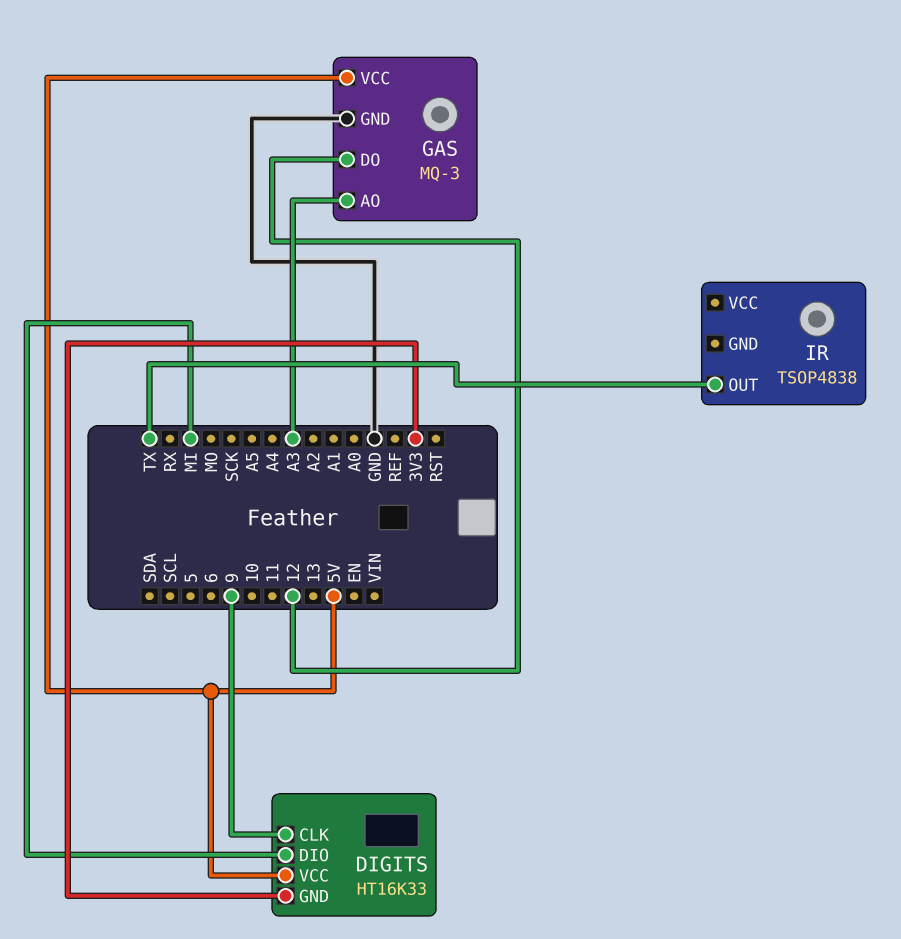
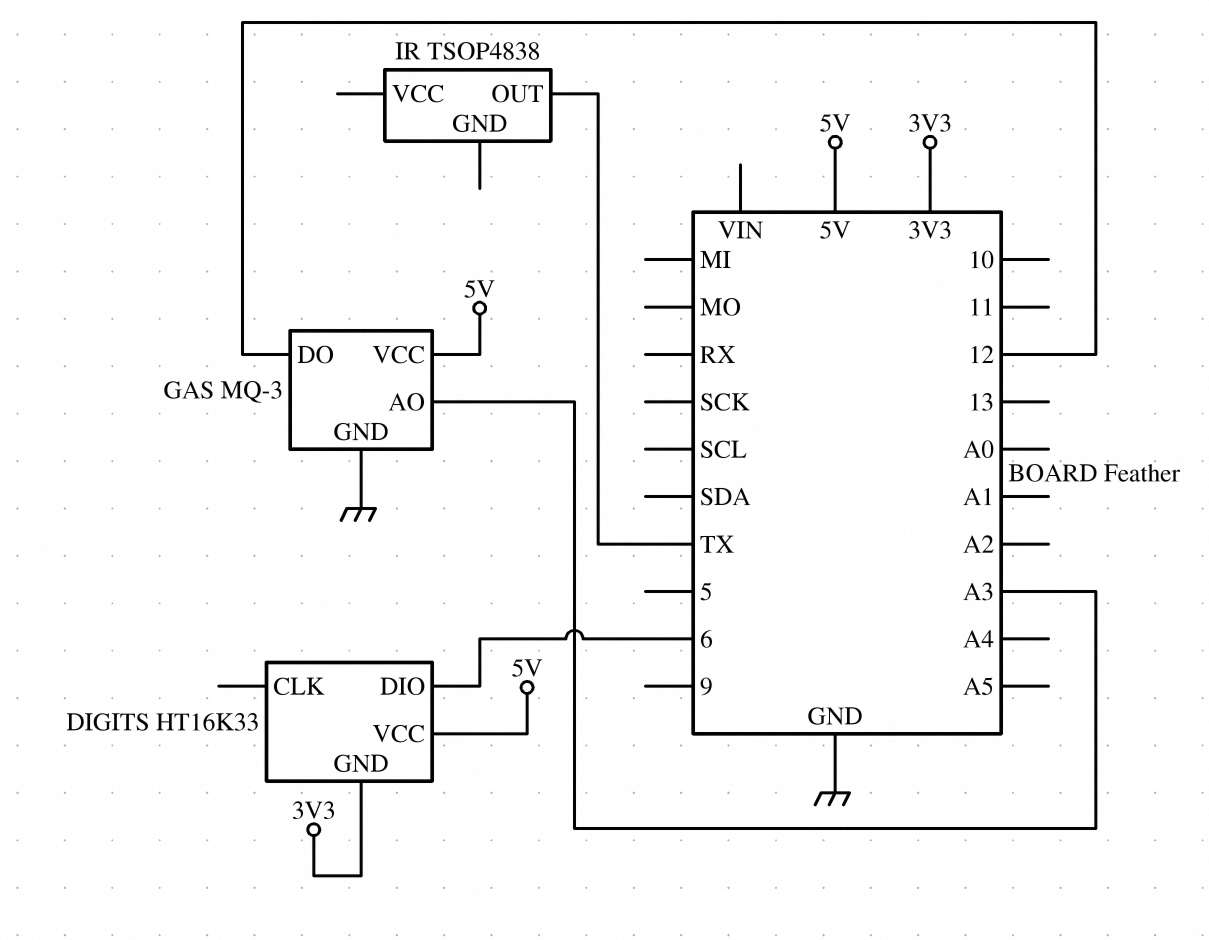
DIGITS pin CLK: 9 -> none
DIGITS pin DIO: MI -> 6

